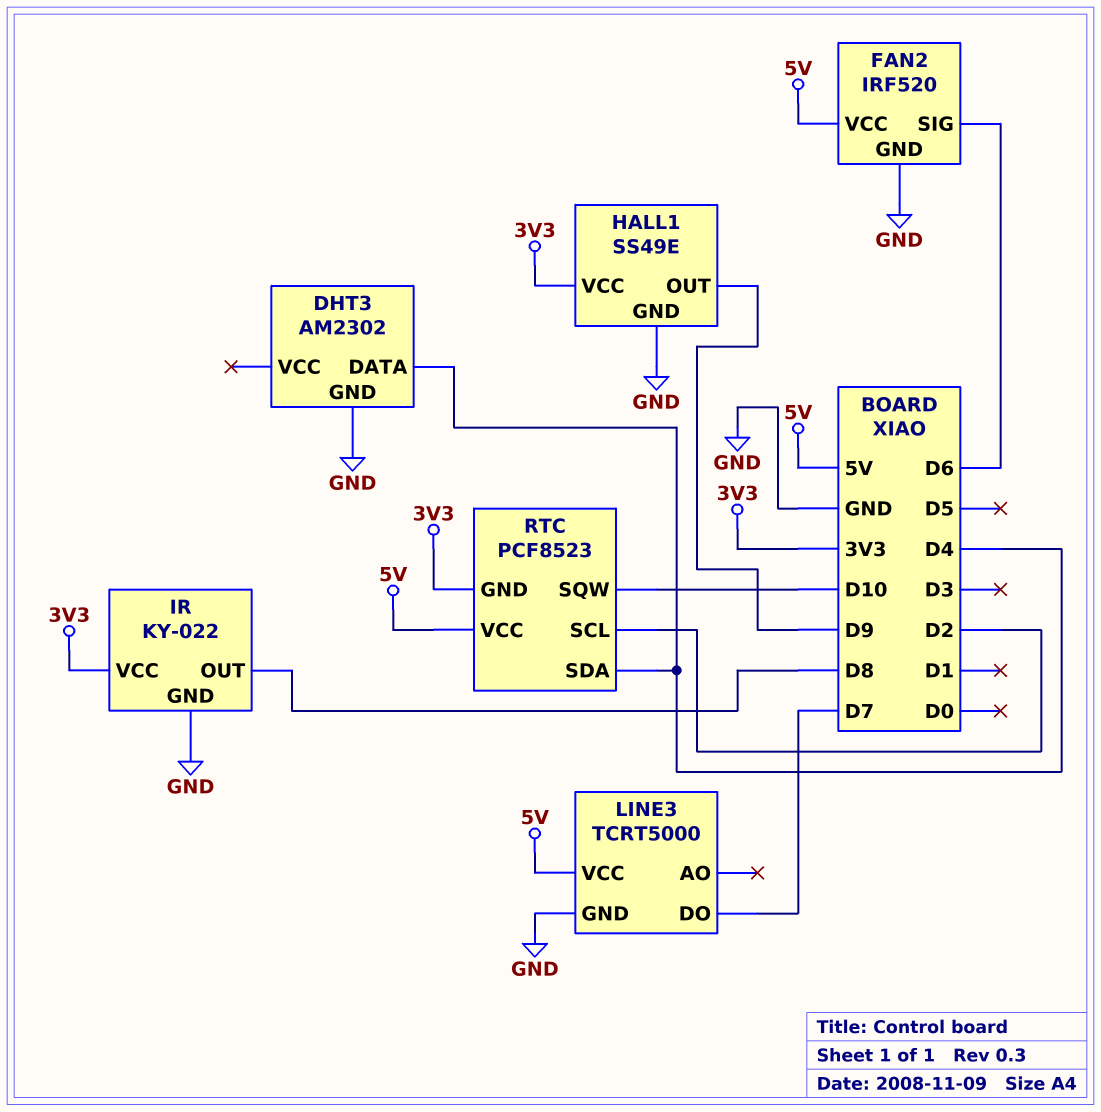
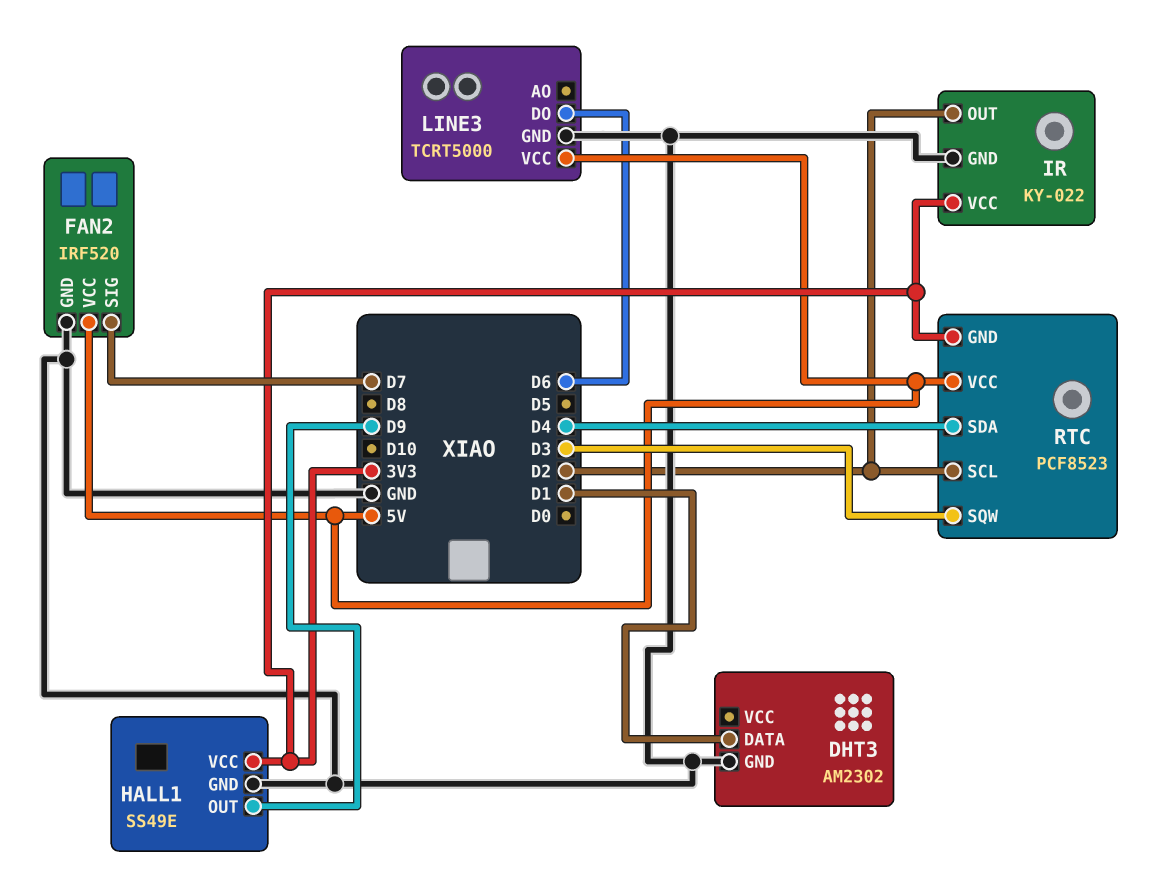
DHT3 pin DATA: D4 -> D1
FAN2 pin SIG: D6 -> D7
IR pin OUT: D8 -> D2
LINE3 pin DO: D7 -> D6
RTC pin SQW: D10 -> D3

